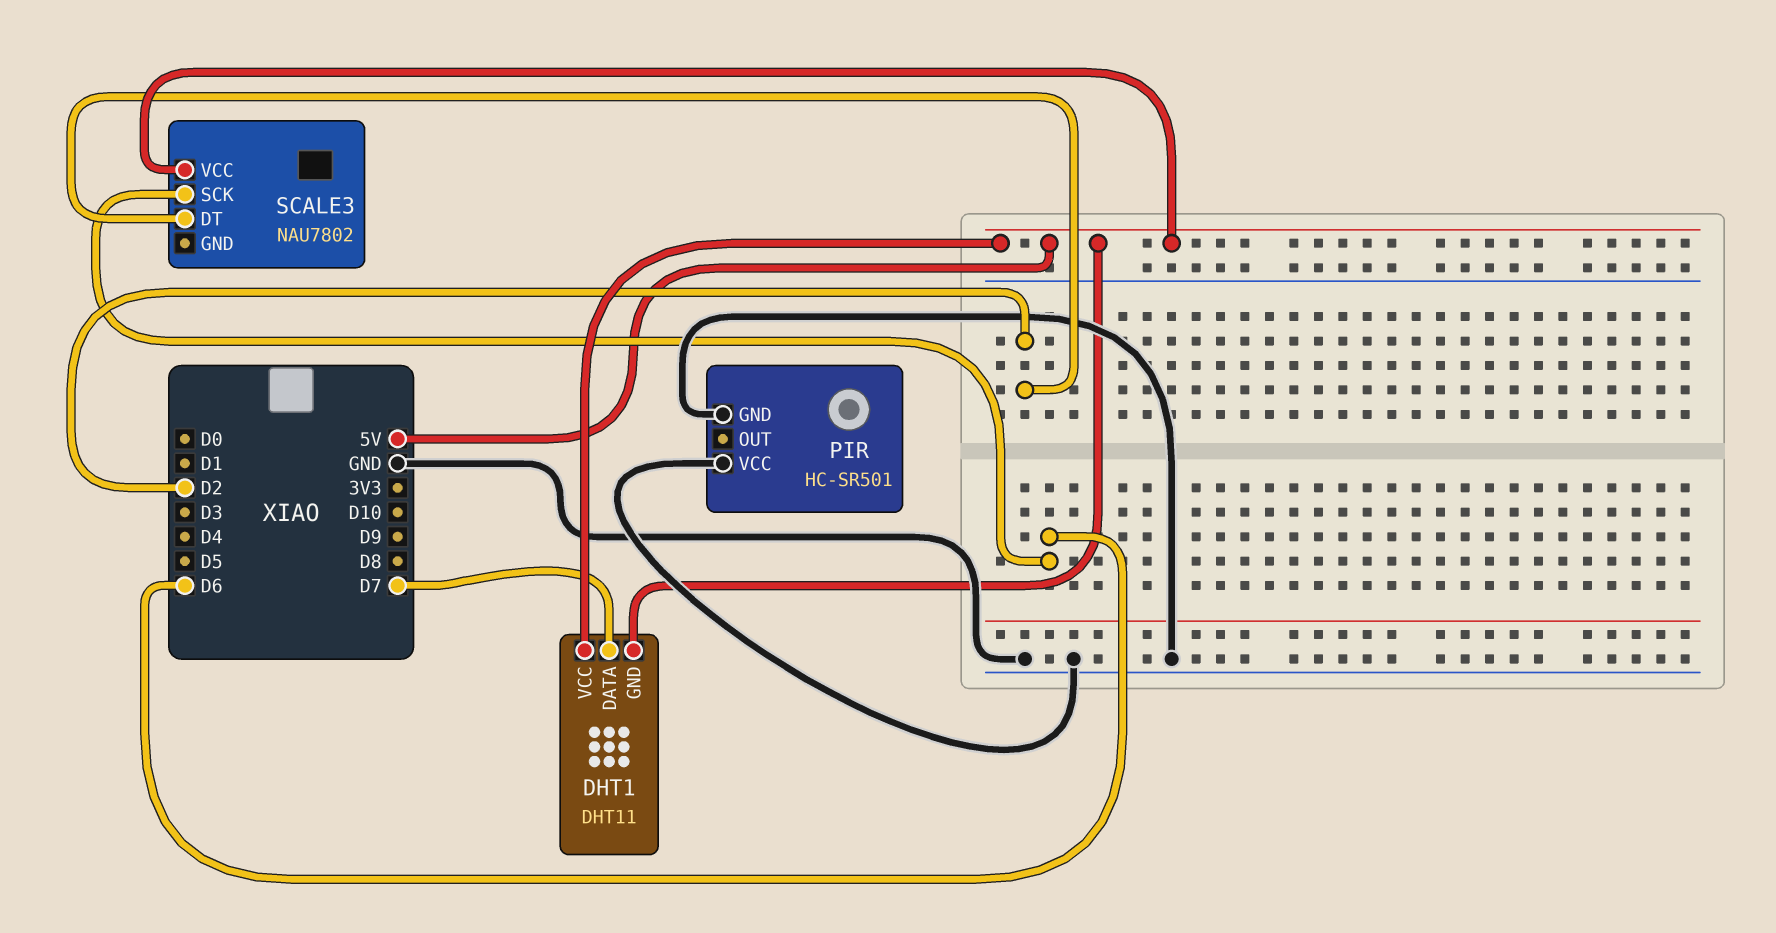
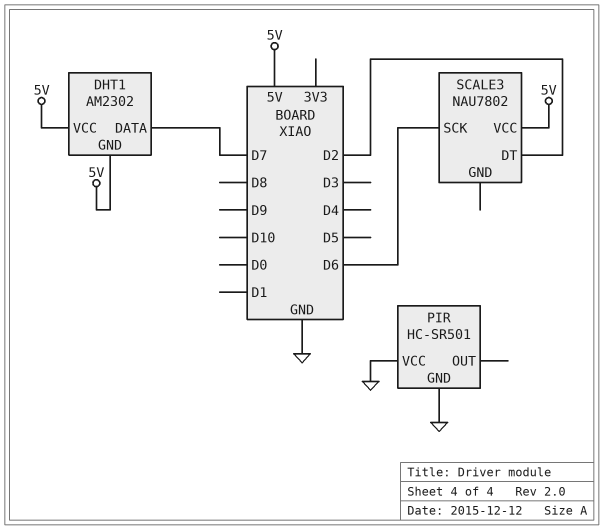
DHT1: DHT11 -> AM2302

